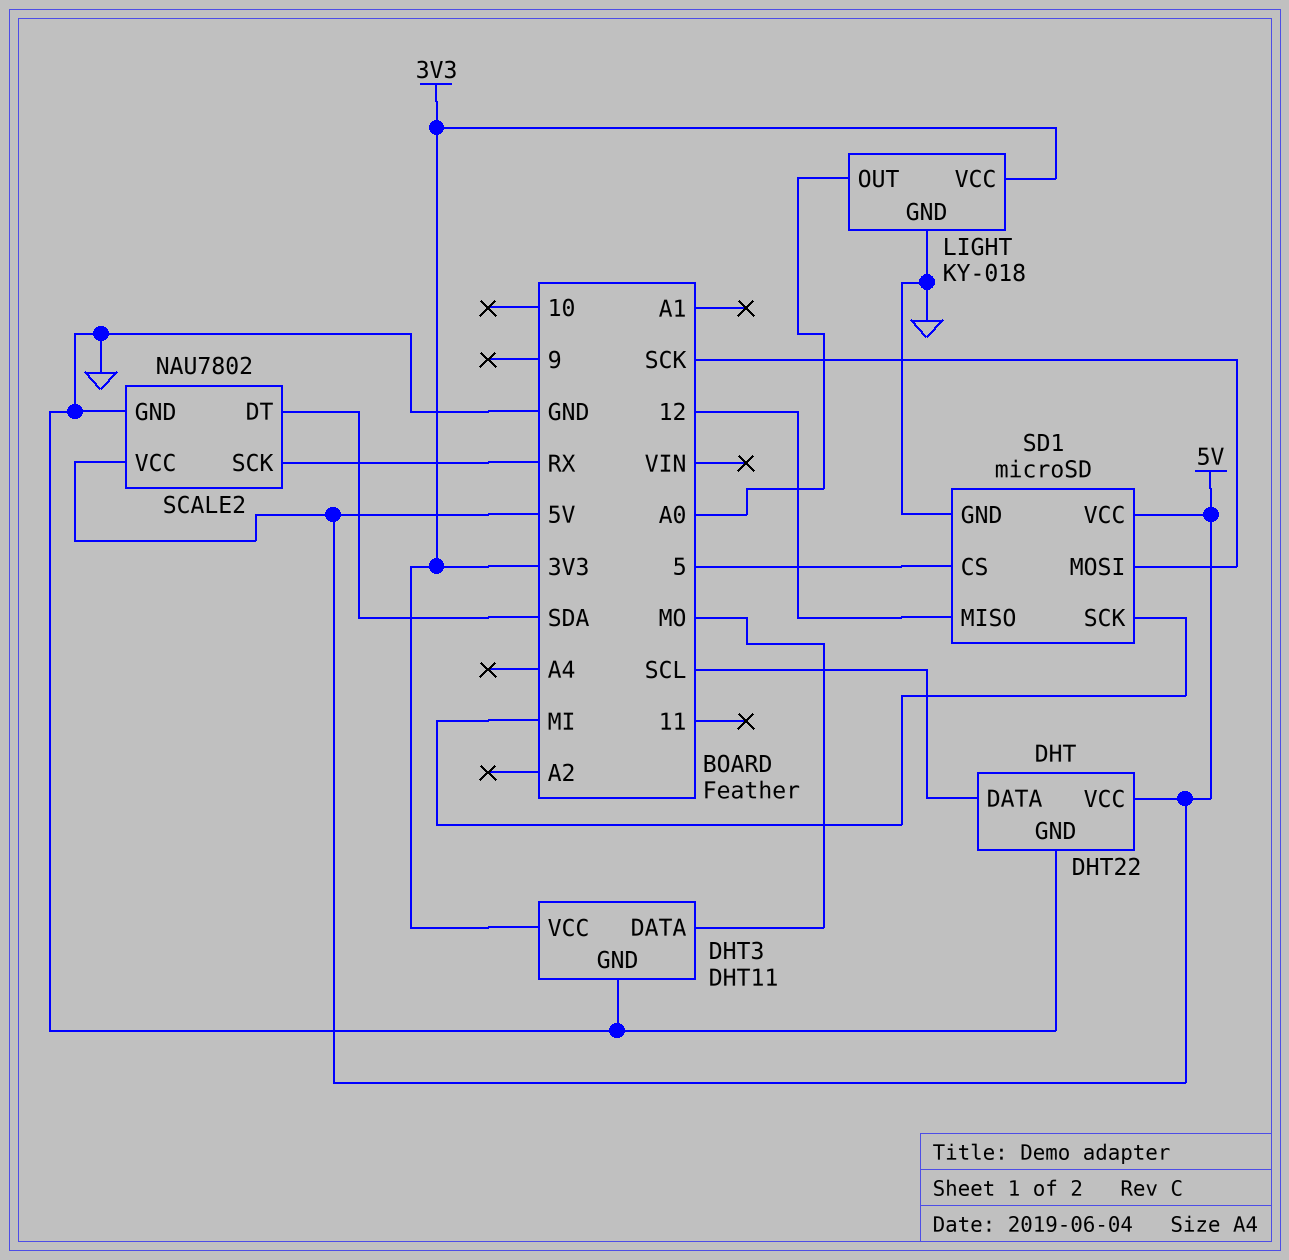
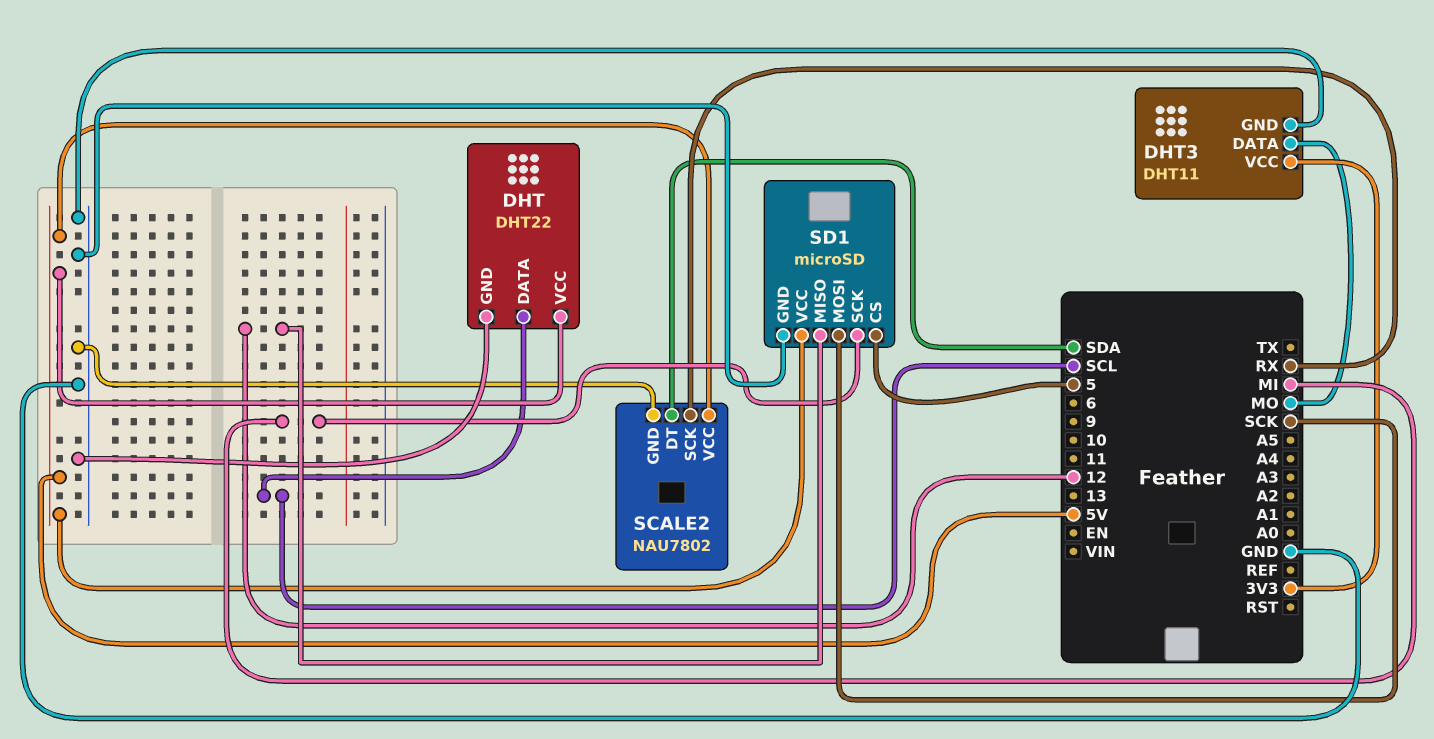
LIGHT: KY-018 -> none
LIGHT pin GND: GND -> none
LIGHT pin OUT: A0 -> none
LIGHT pin VCC: 3V3 -> none

